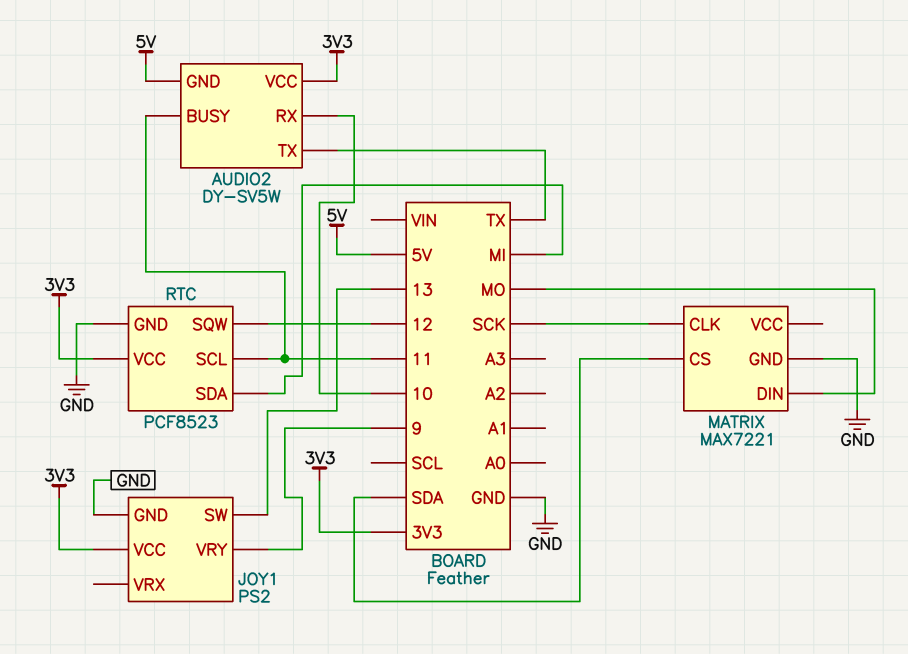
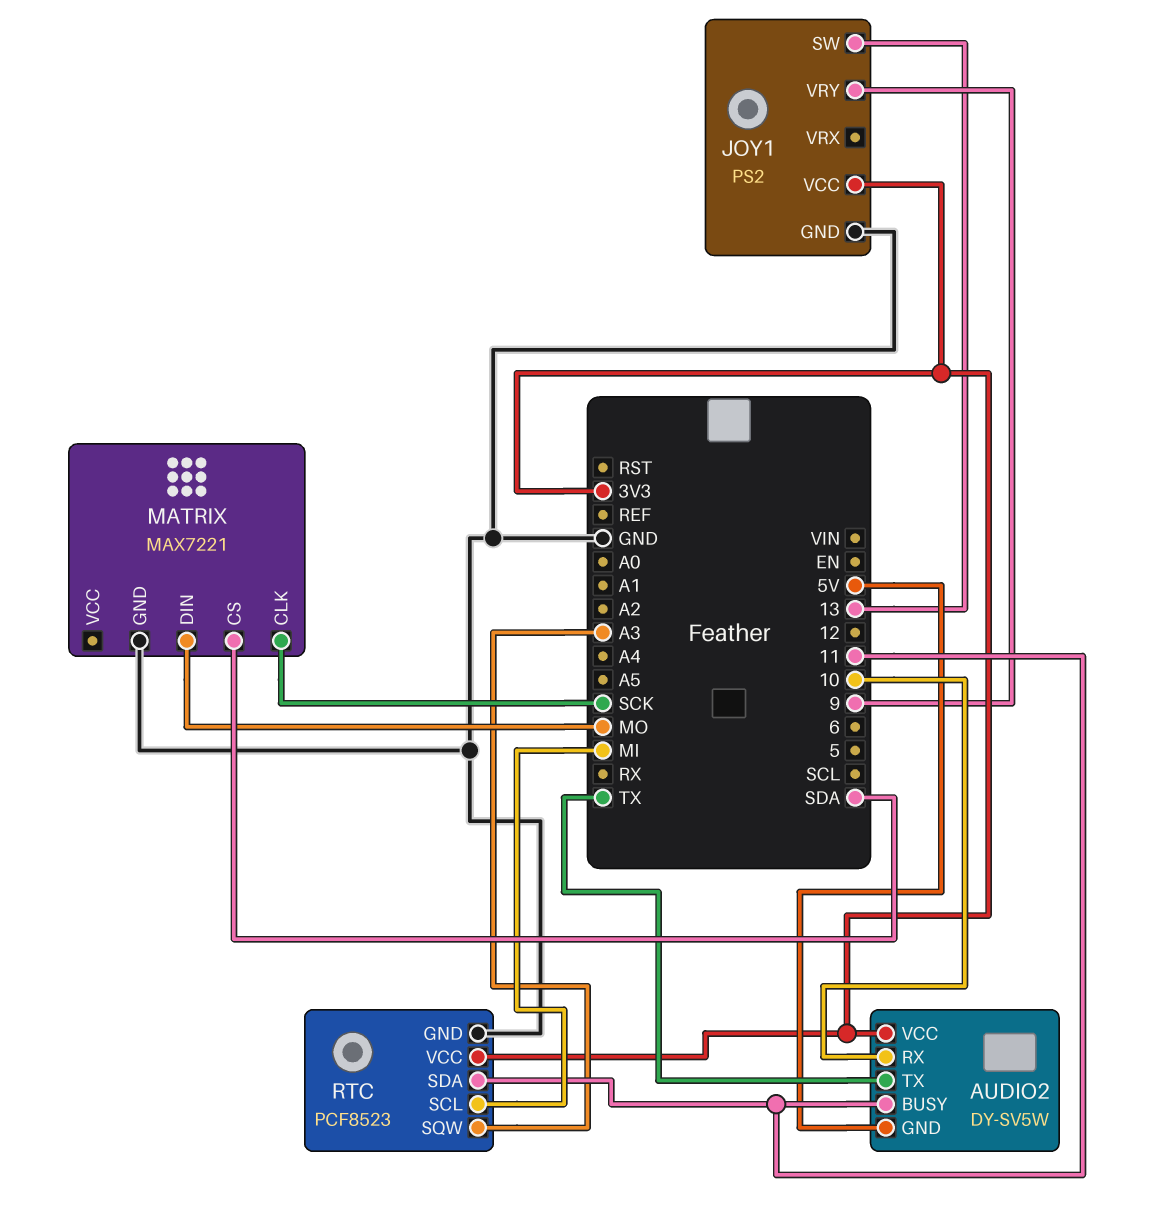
RTC pin SCL: 11 -> MI
RTC pin SDA: MI -> 11
RTC pin SQW: 12 -> A3

